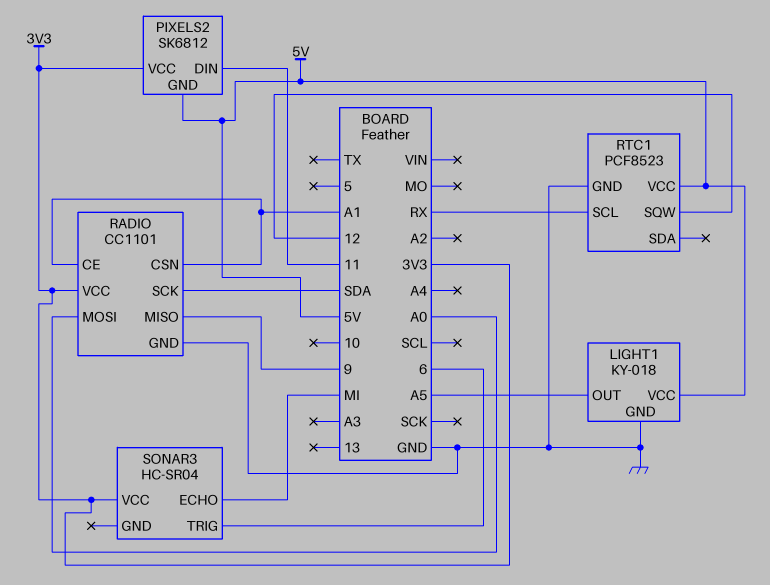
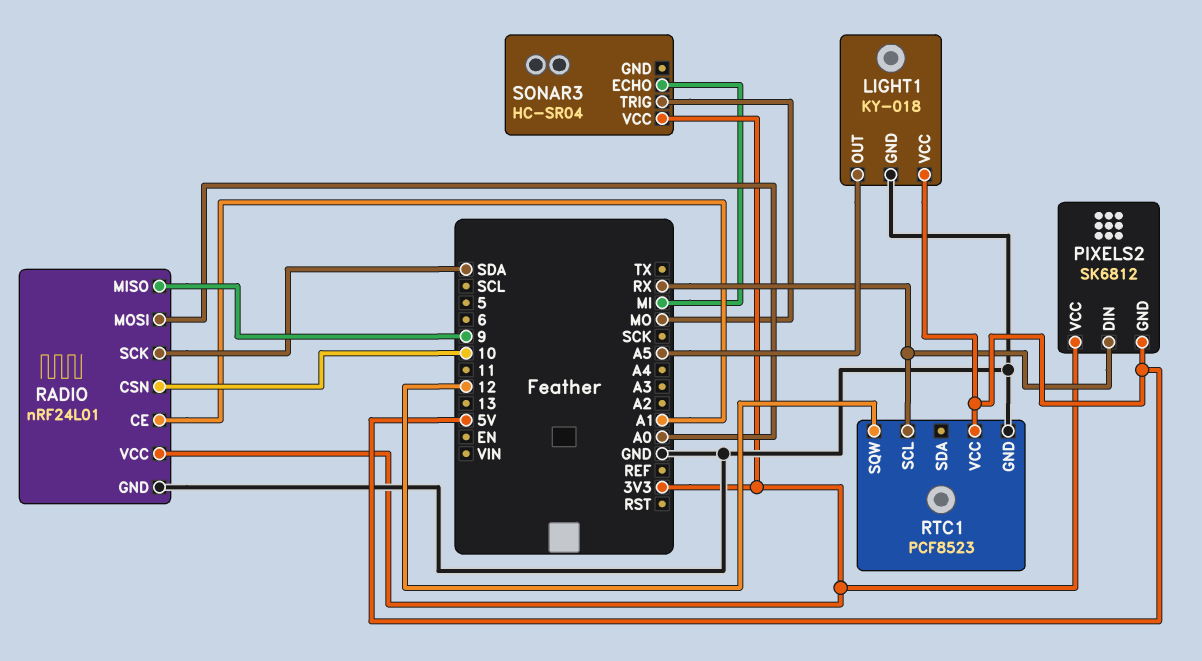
PIXELS2 pin DIN: 11 -> RX
RADIO: CC1101 -> nRF24L01
RADIO pin CSN: A1 -> 10
SONAR3 pin TRIG: 6 -> MO

